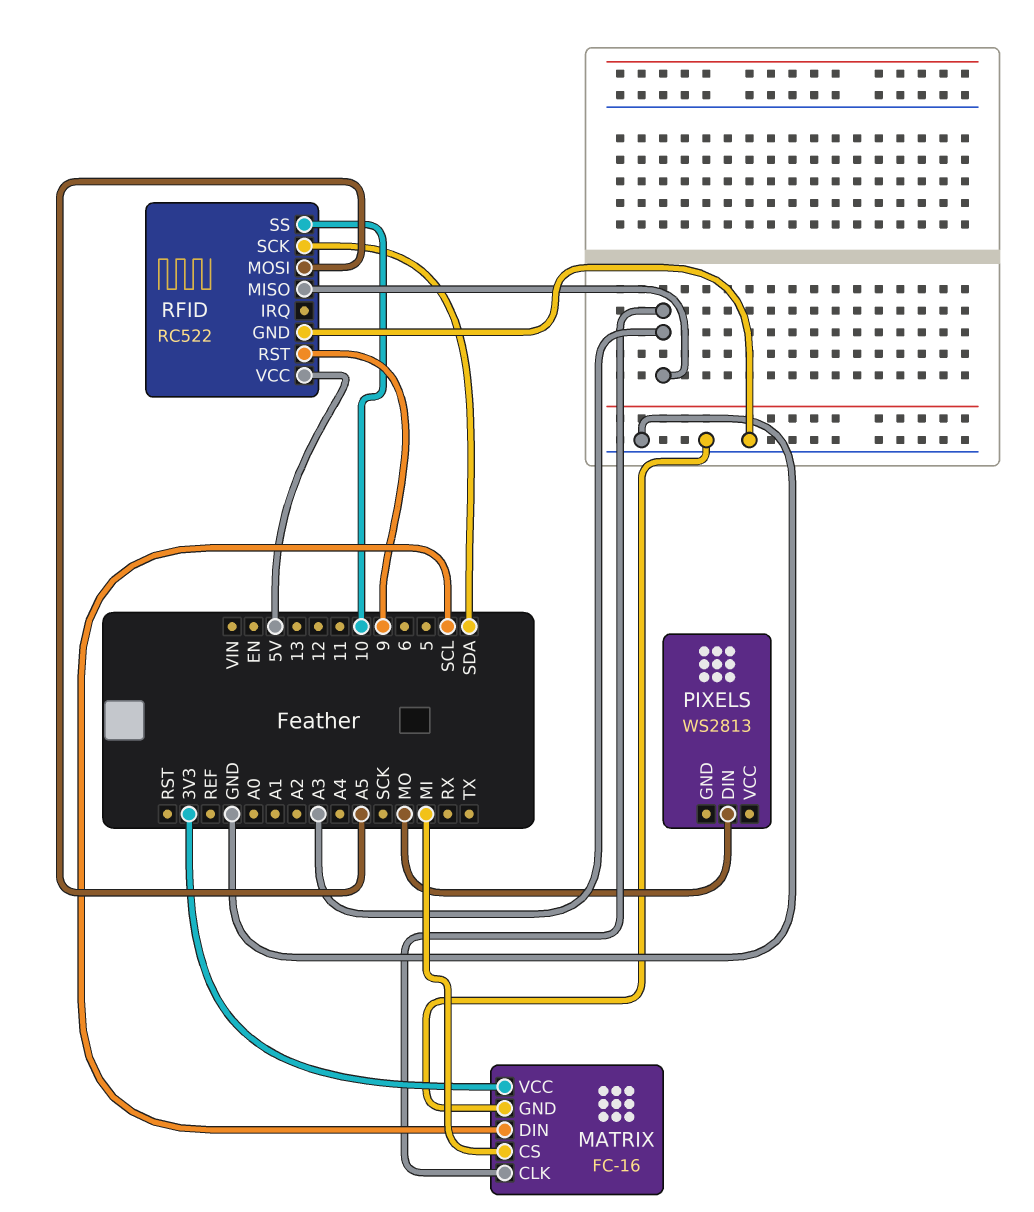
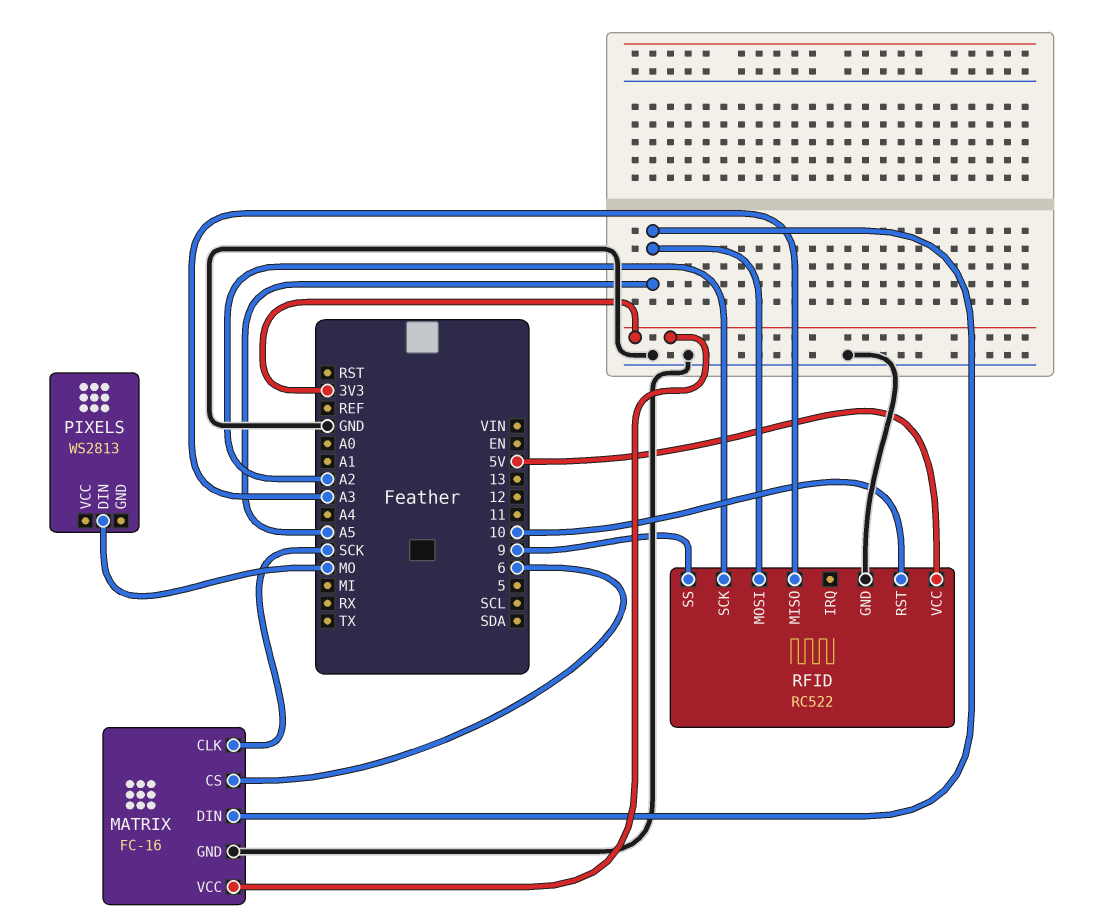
MATRIX pin CLK: A3 -> SCK
MATRIX pin CS: MI -> 6
MATRIX pin DIN: SCL -> A5
RFID pin RST: 9 -> 10
RFID pin SCK: SDA -> A2
RFID pin SS: 10 -> 9

